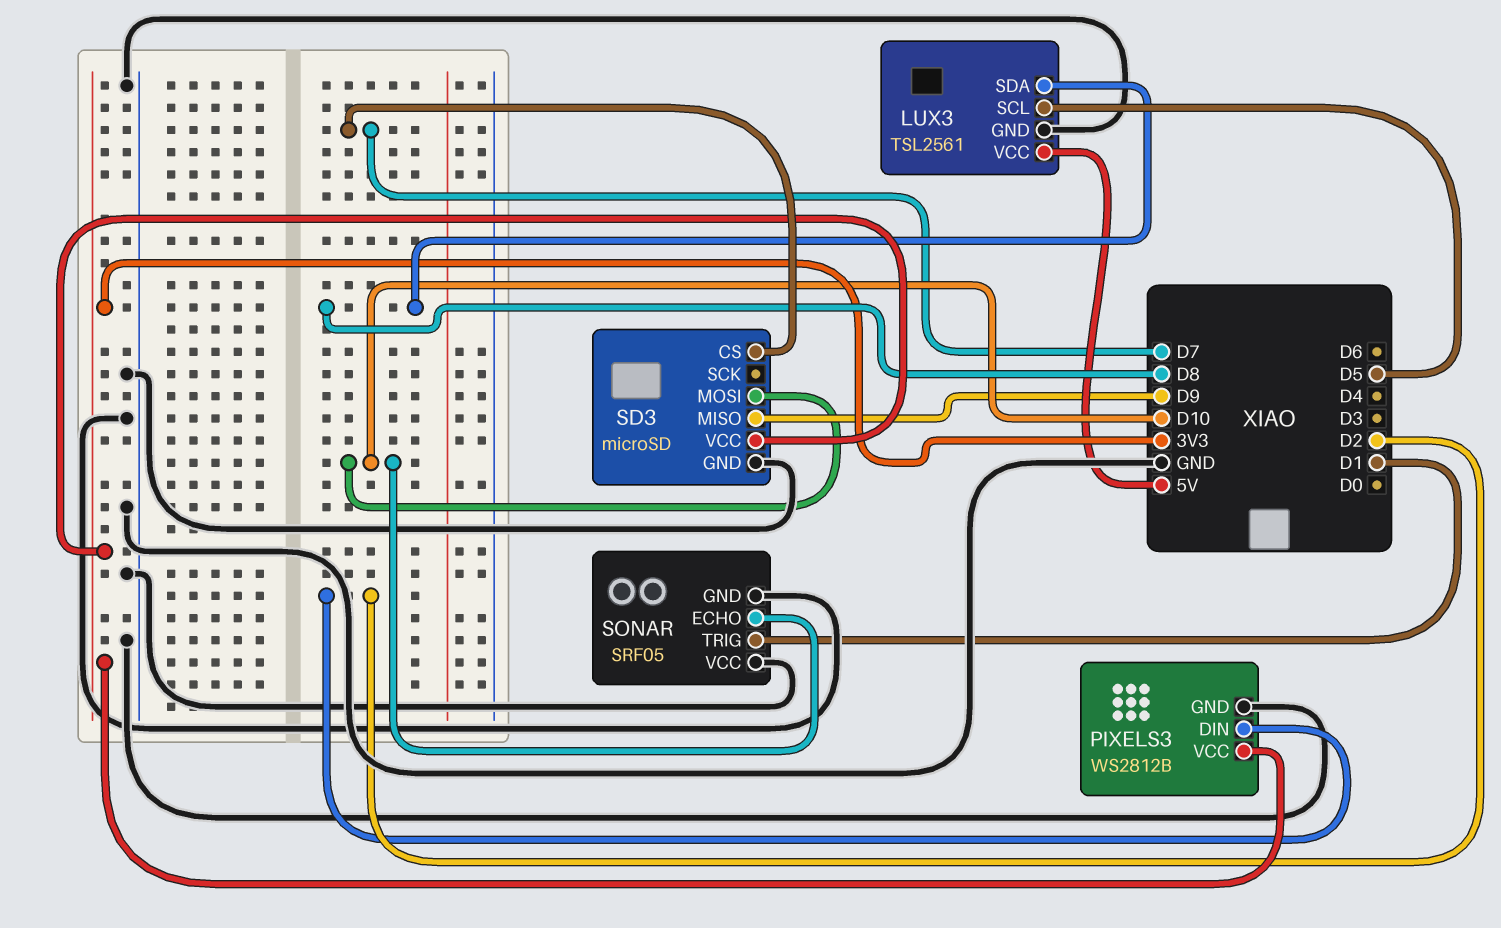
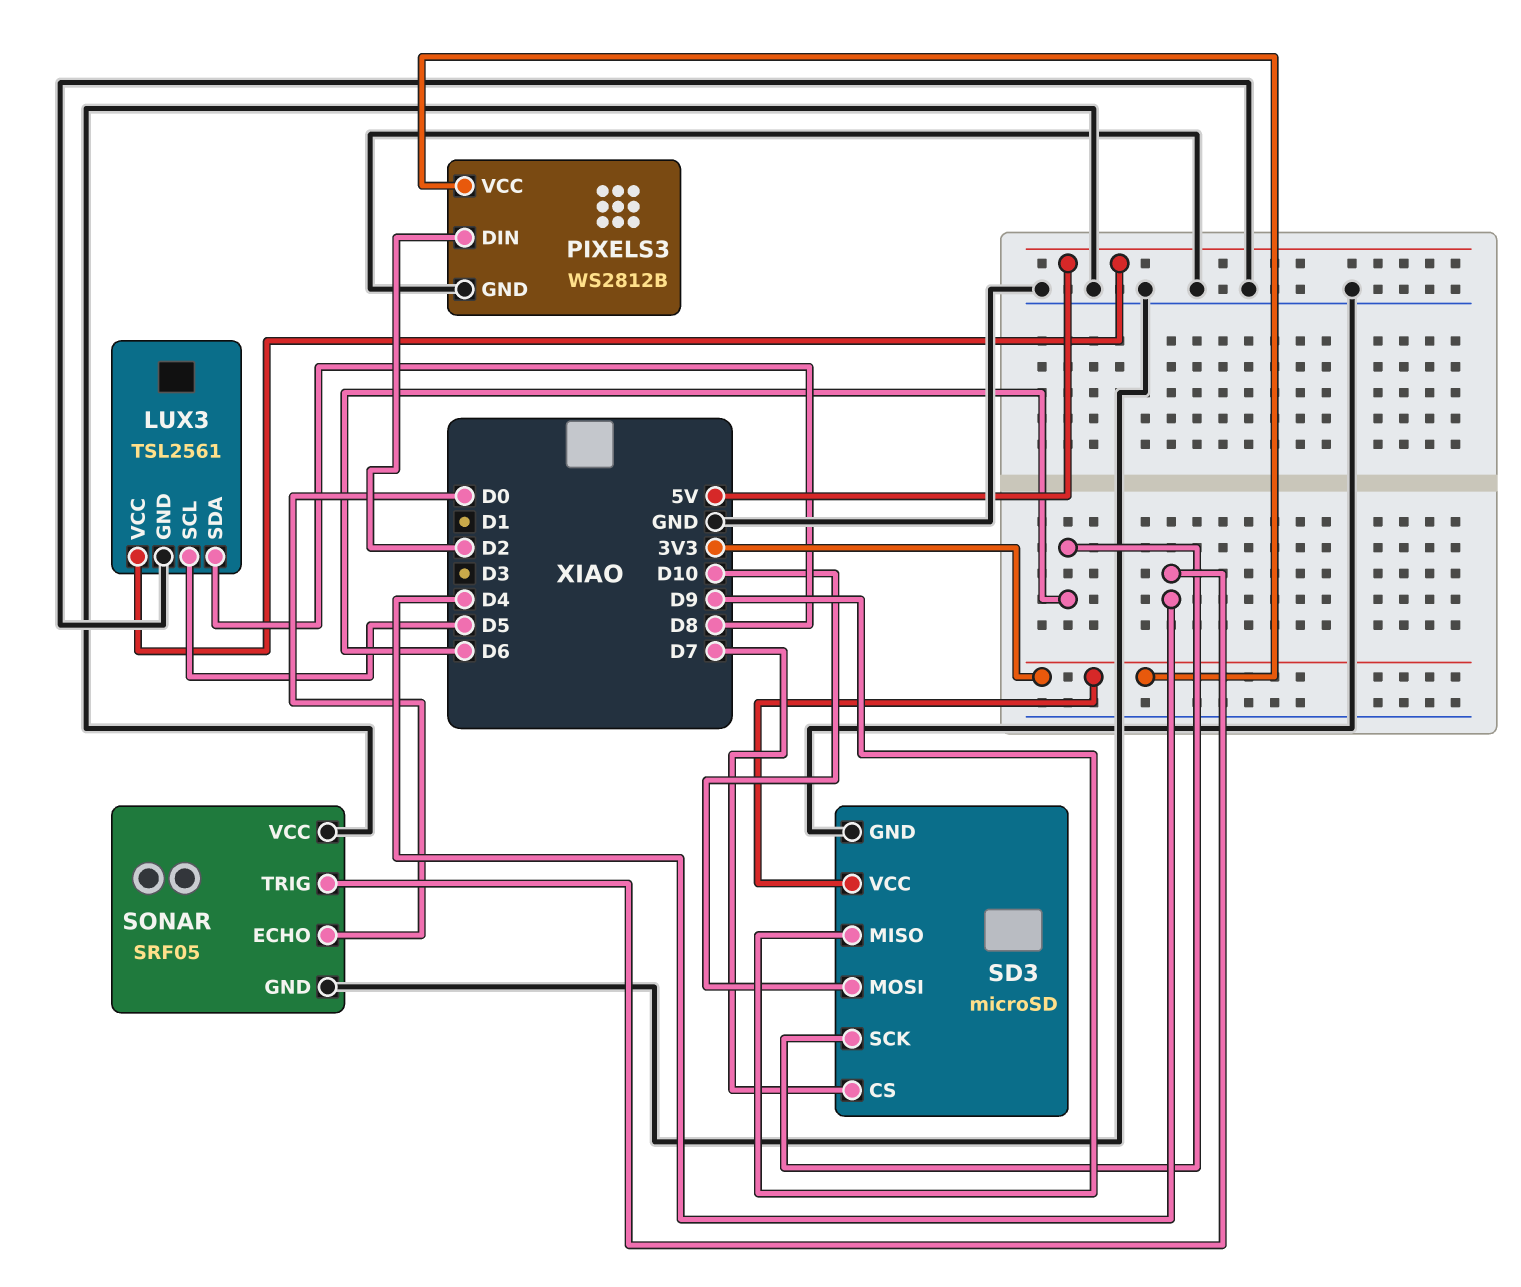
SD3 pin SCK: none -> D6
SONAR pin ECHO: D10 -> D0
SONAR pin TRIG: D1 -> D4

